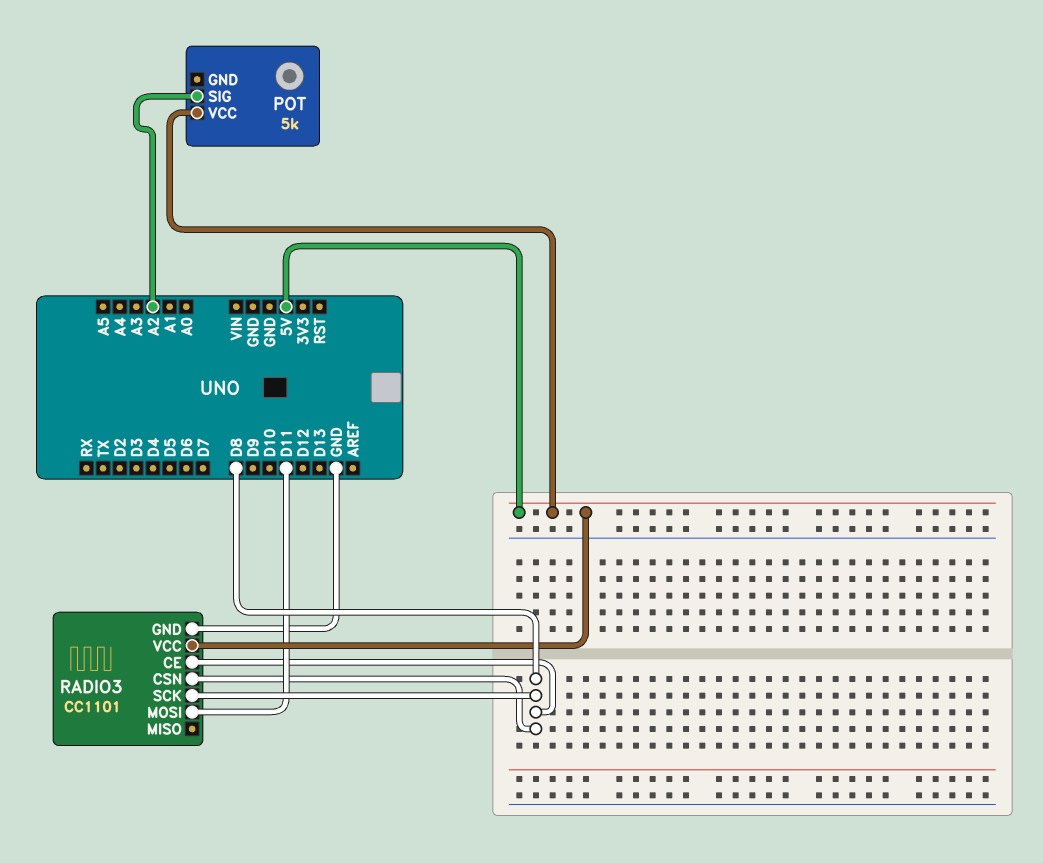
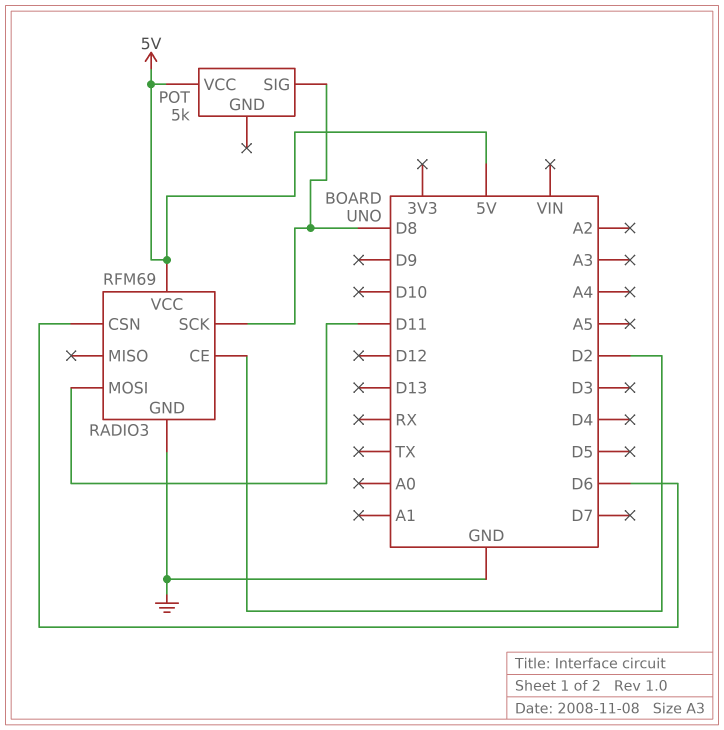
POT pin SIG: A2 -> D8
RADIO3: CC1101 -> RFM69
RADIO3 pin CE: D8 -> D2
RADIO3 pin CSN: D8 -> D6

